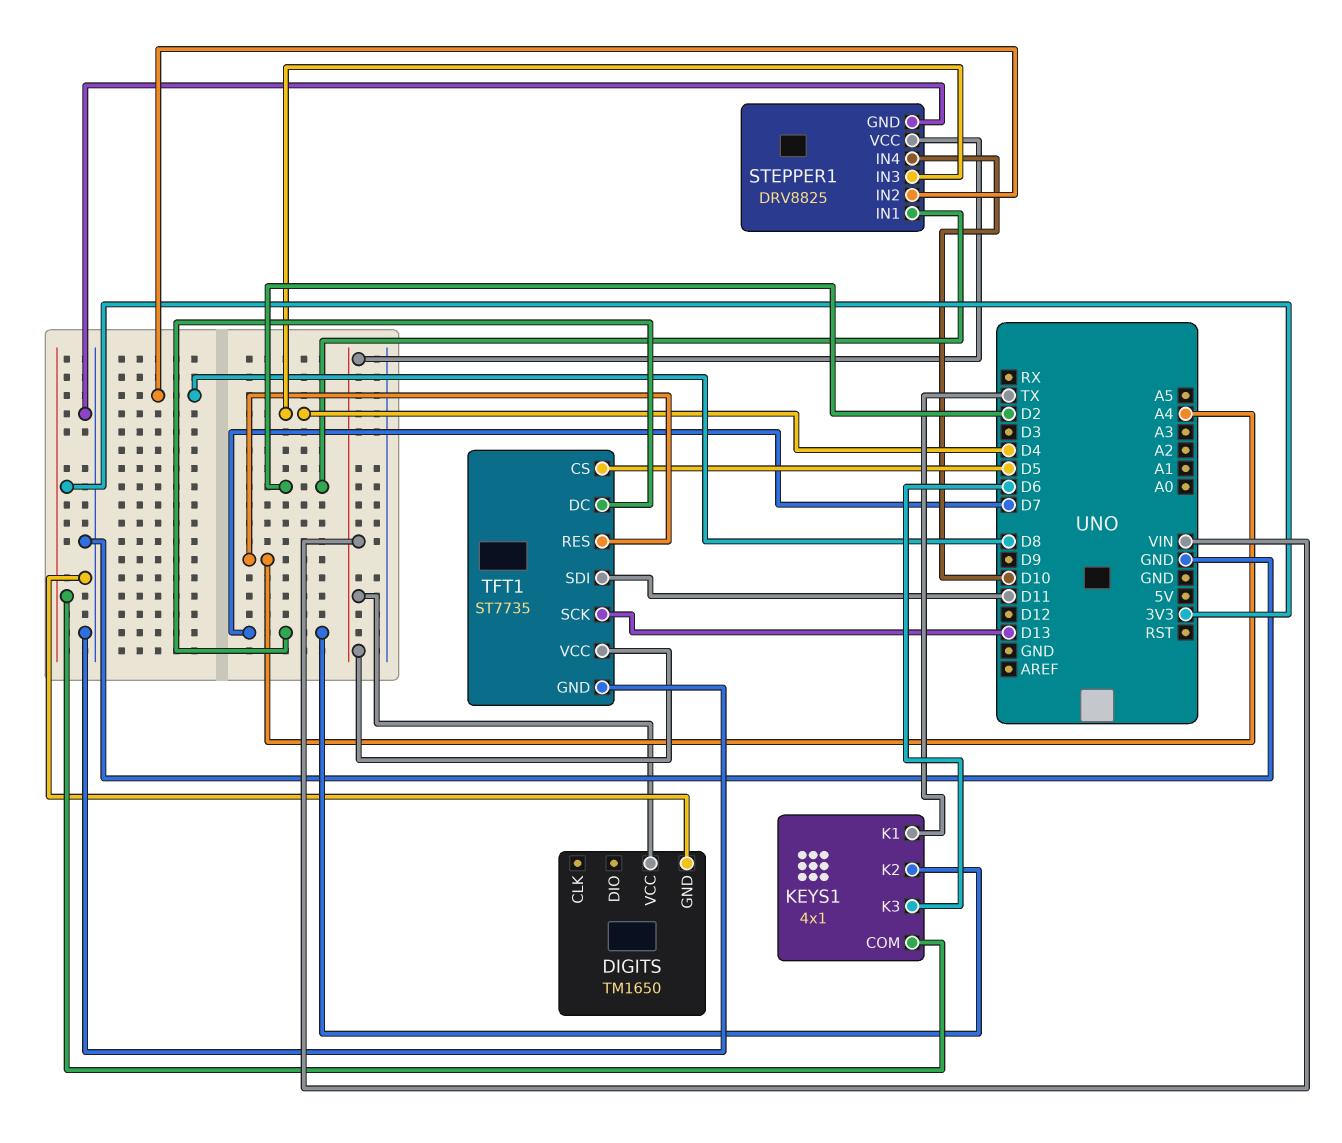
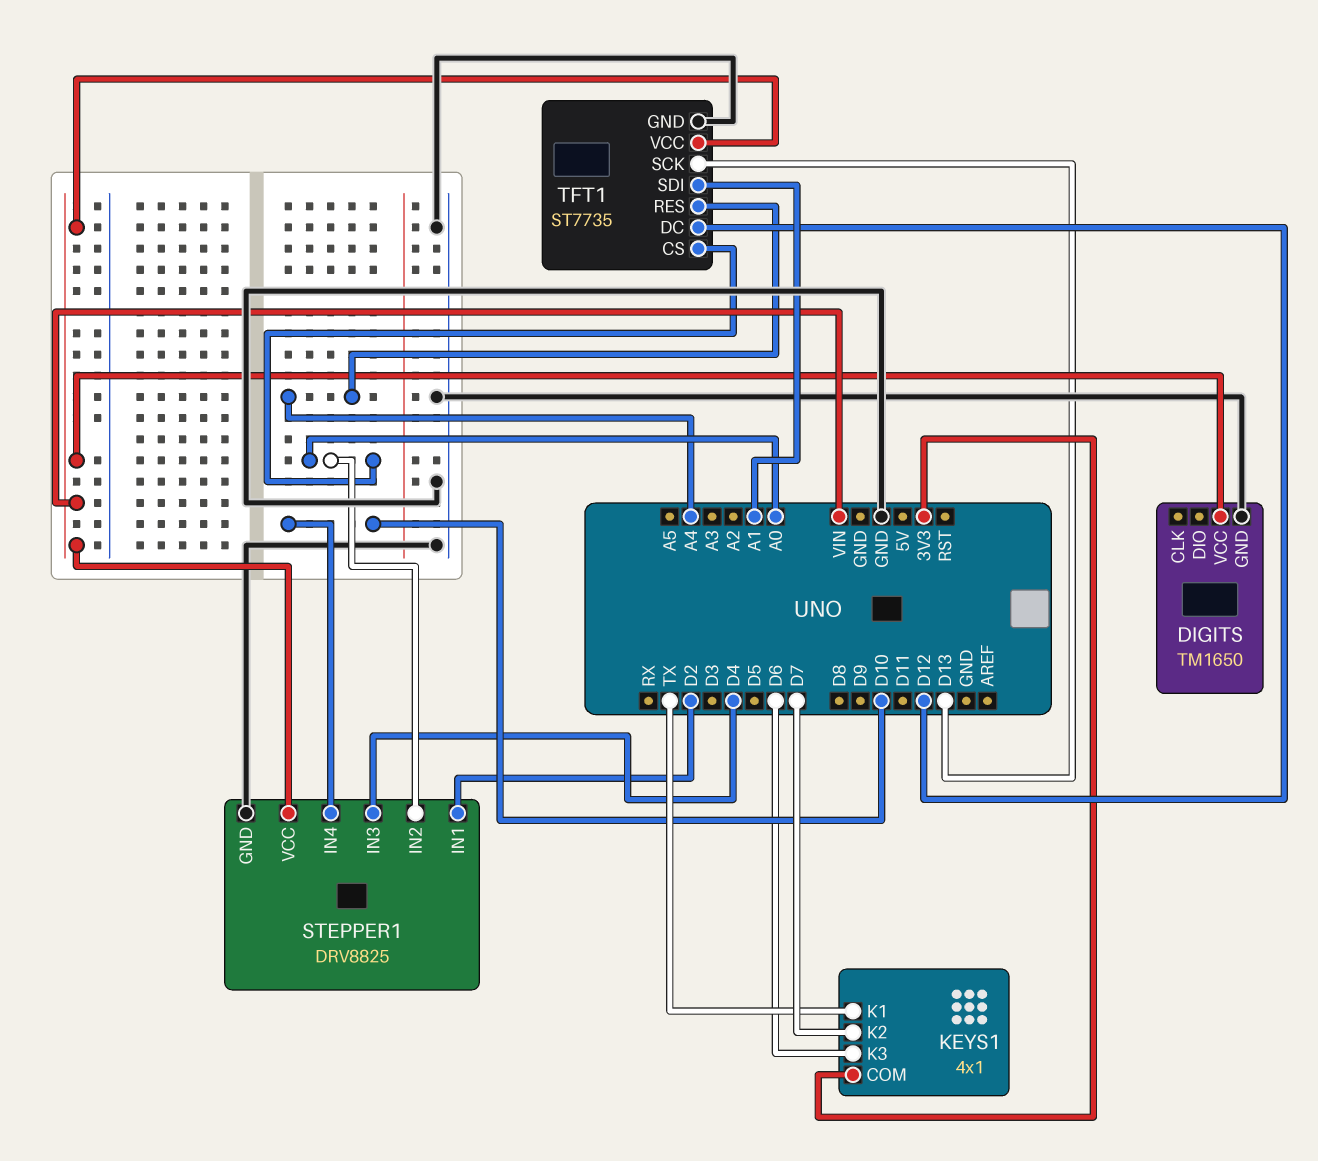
STEPPER1 pin IN2: D8 -> A0
TFT1 pin CS: D5 -> A0
TFT1 pin DC: D7 -> D12
TFT1 pin SDI: D11 -> A1

